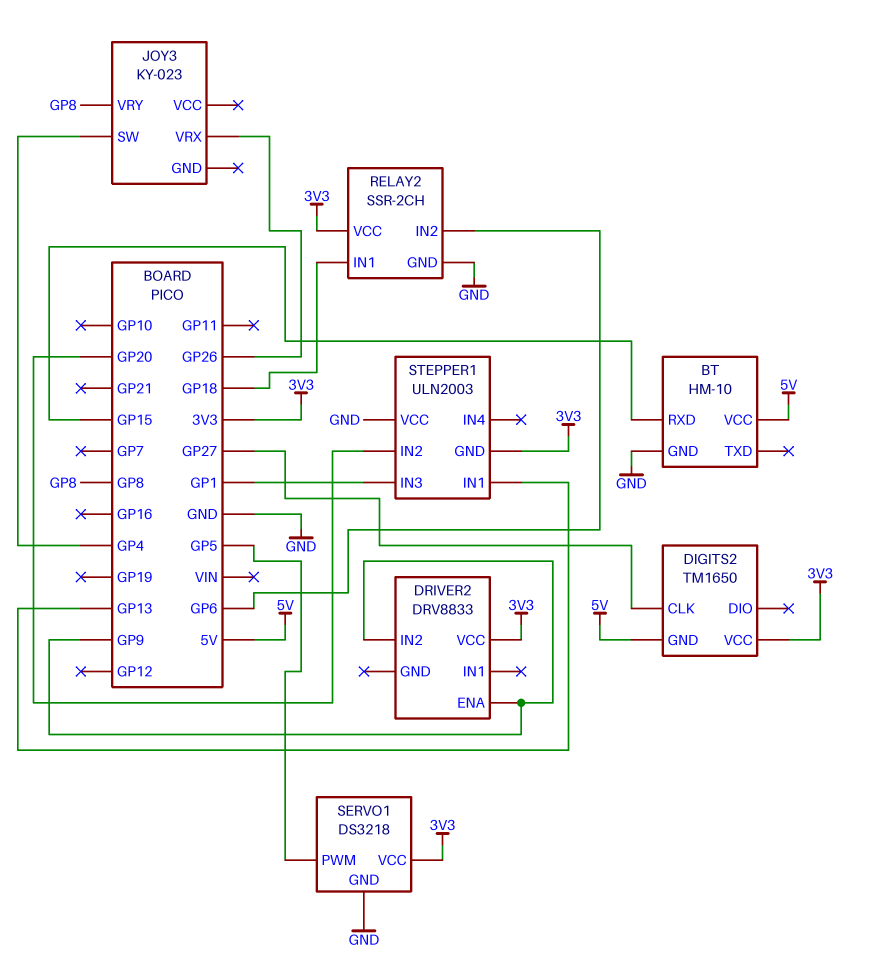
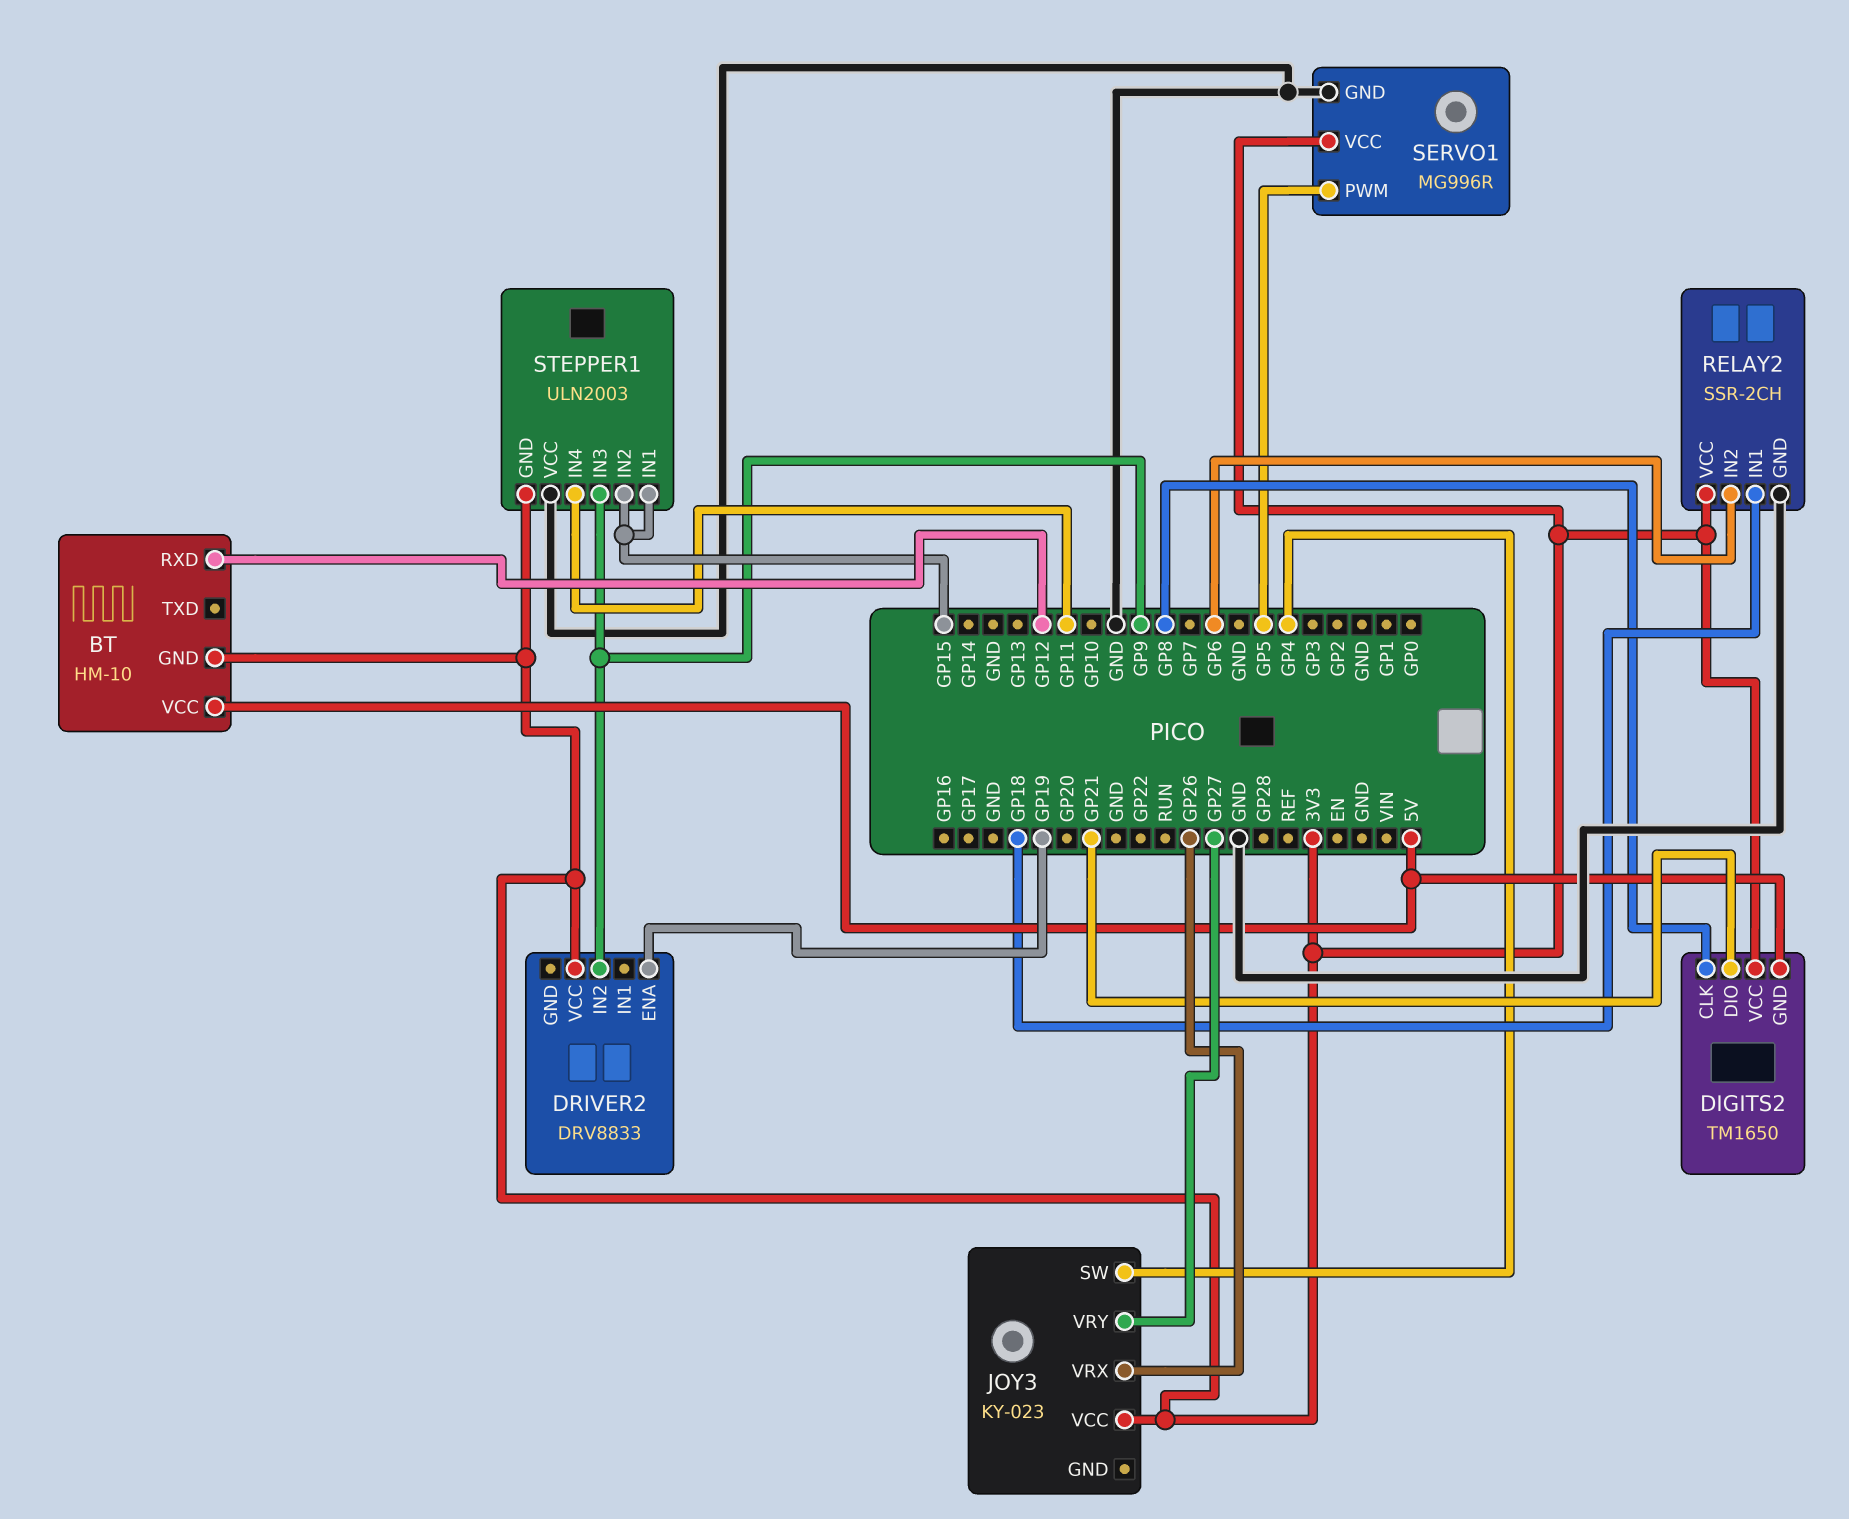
BT pin GND: GND -> 3V3
BT pin RXD: GP15 -> GP12
DIGITS2 pin CLK: GP27 -> GP8
DIGITS2 pin DIO: none -> GP21
DRIVER2 pin ENA: GP9 -> GP19
JOY3 pin VCC: none -> 3V3
JOY3 pin VRY: GP8 -> GP27
SERVO1: DS3218 -> MG996R
STEPPER1 pin IN1: GP13 -> GP15
STEPPER1 pin IN2: GP20 -> GP15
STEPPER1 pin IN3: GP1 -> GP9
STEPPER1 pin IN4: none -> GP11

